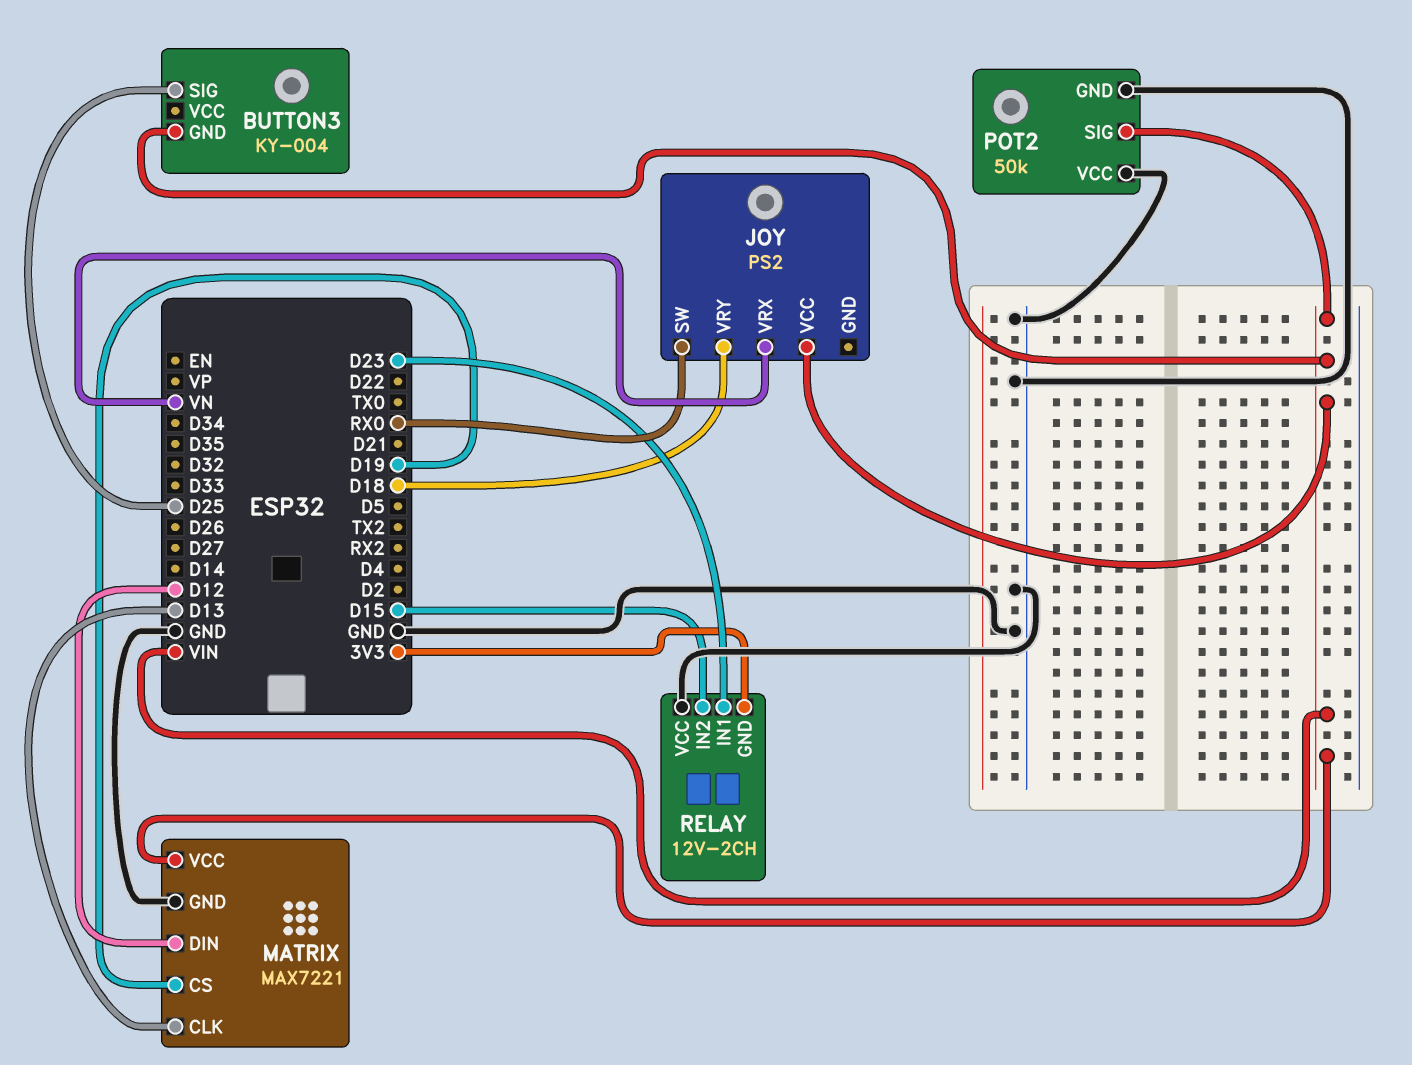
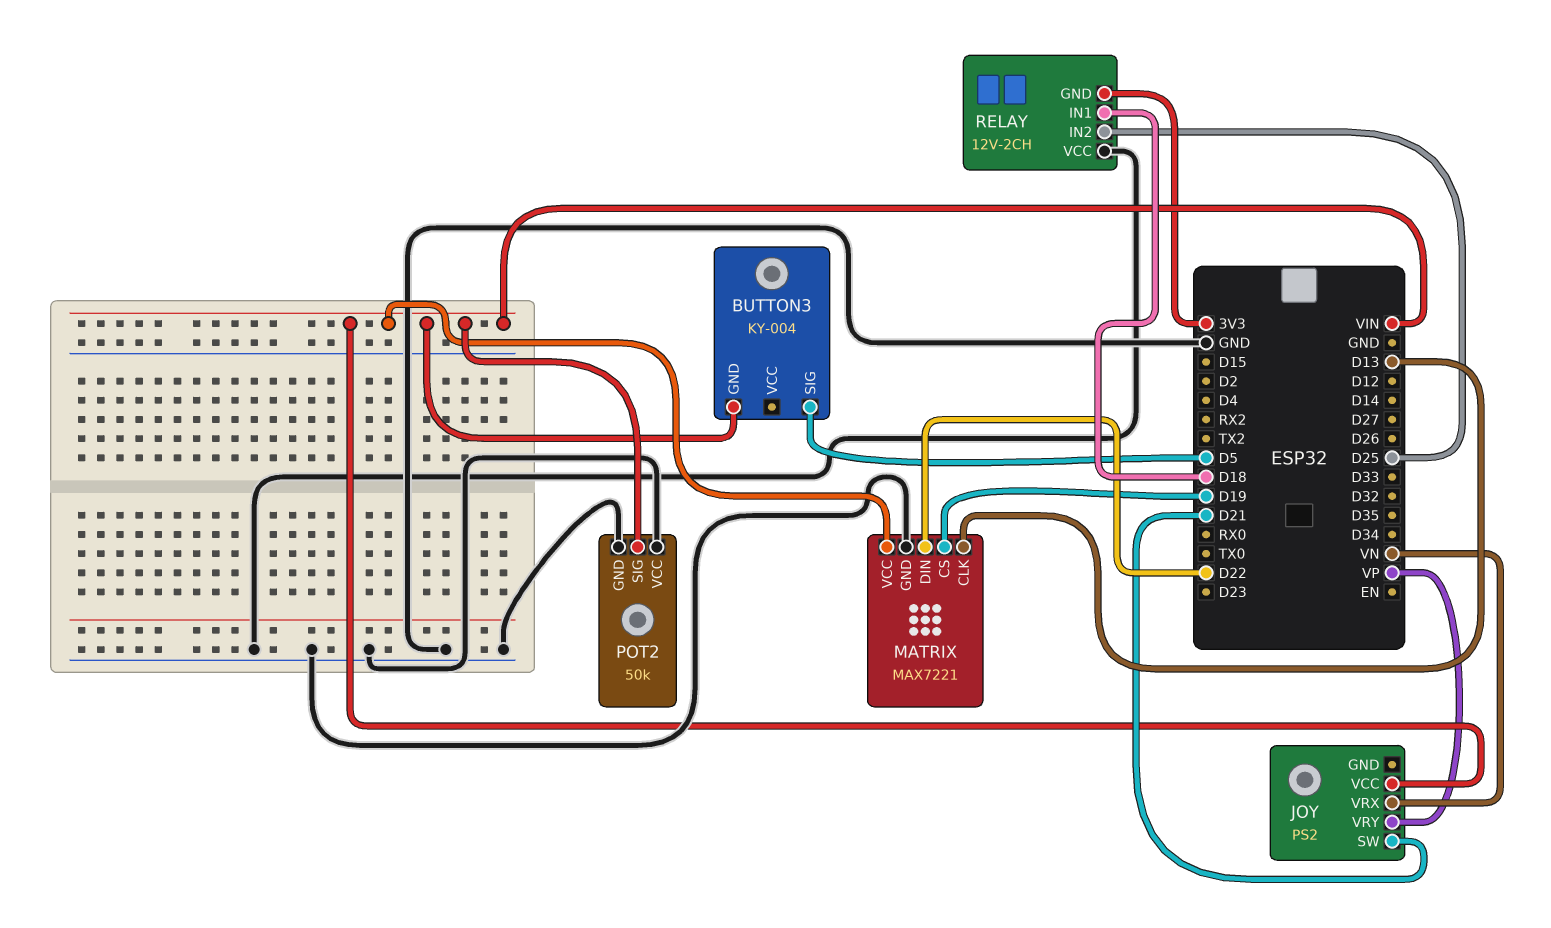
BUTTON3 pin SIG: D25 -> D5
JOY pin SW: RX0 -> D21
JOY pin VRY: D18 -> VP
MATRIX pin DIN: D12 -> D22
RELAY pin IN1: D23 -> D18
RELAY pin IN2: D15 -> D25

